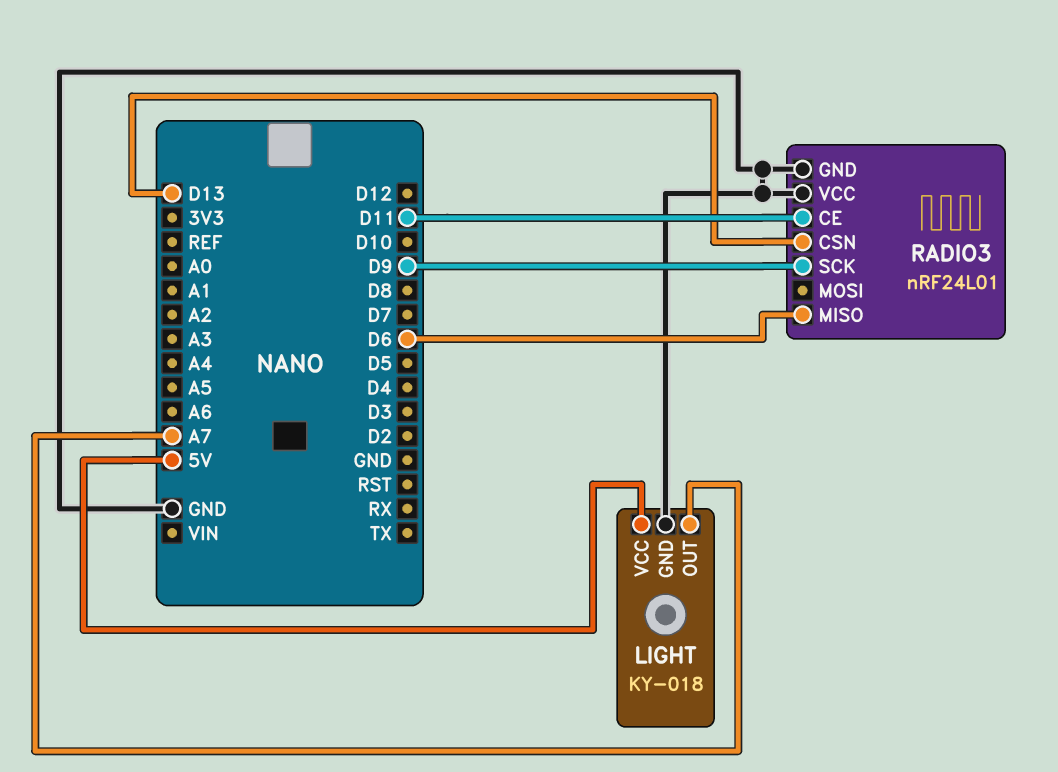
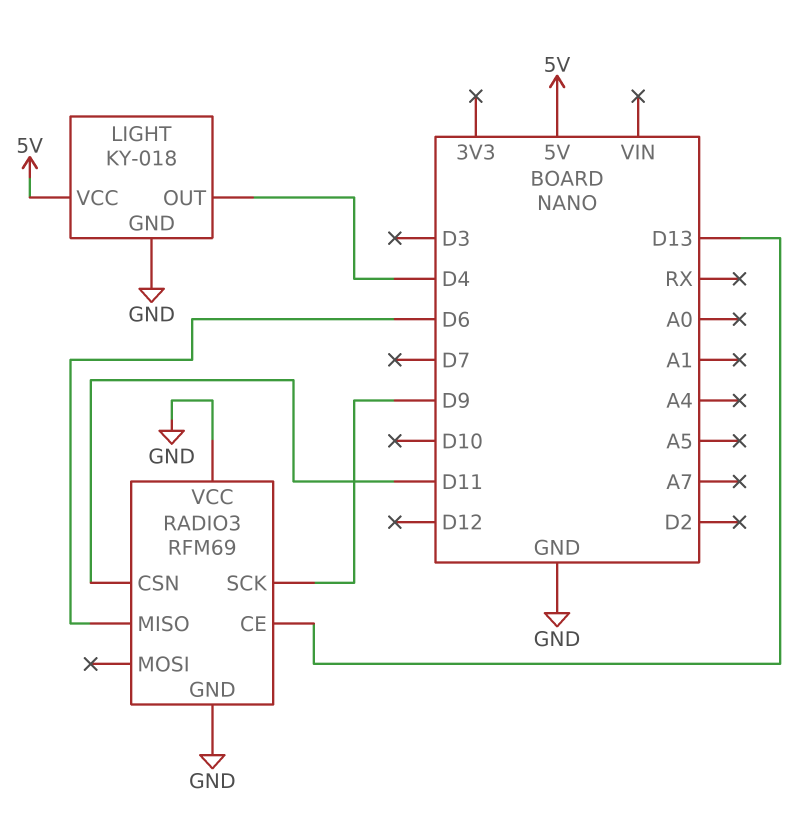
LIGHT pin OUT: A7 -> D4
RADIO3: nRF24L01 -> RFM69
RADIO3 pin CE: D11 -> D13
RADIO3 pin CSN: D13 -> D11

